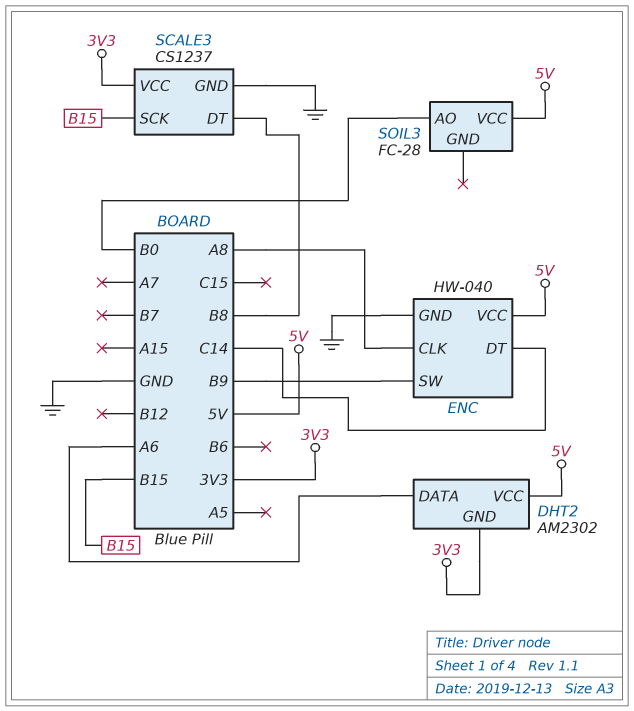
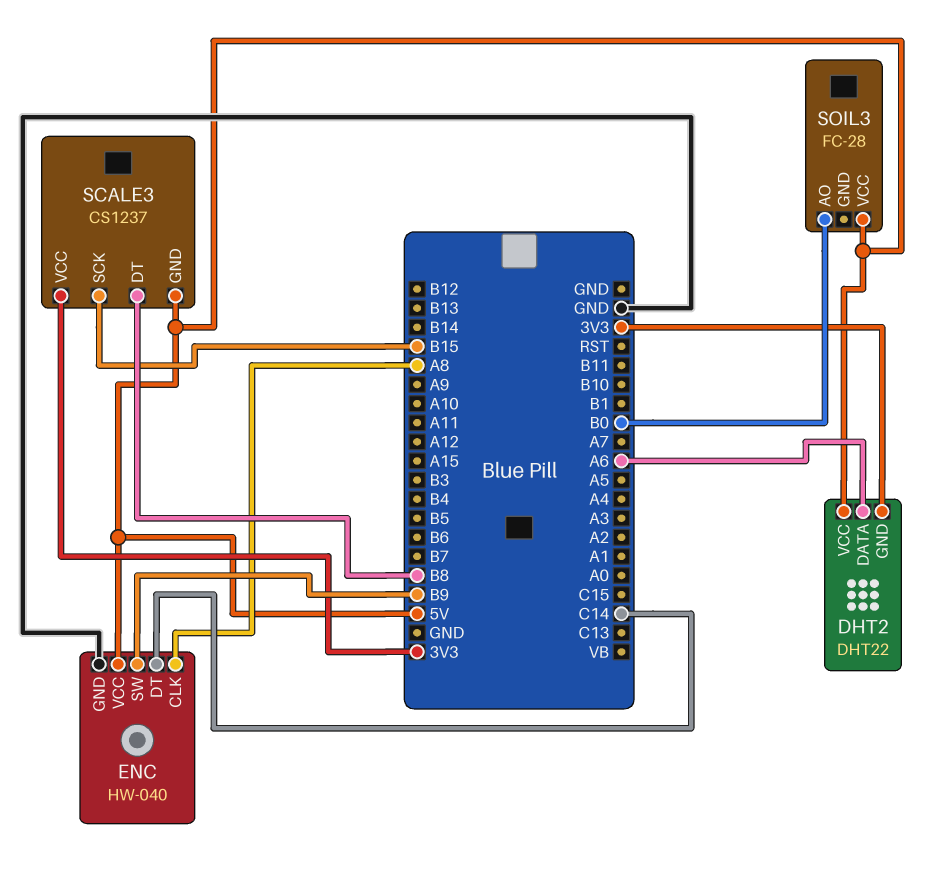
DHT2: AM2302 -> DHT22
SCALE3 pin GND: GND -> 5V

